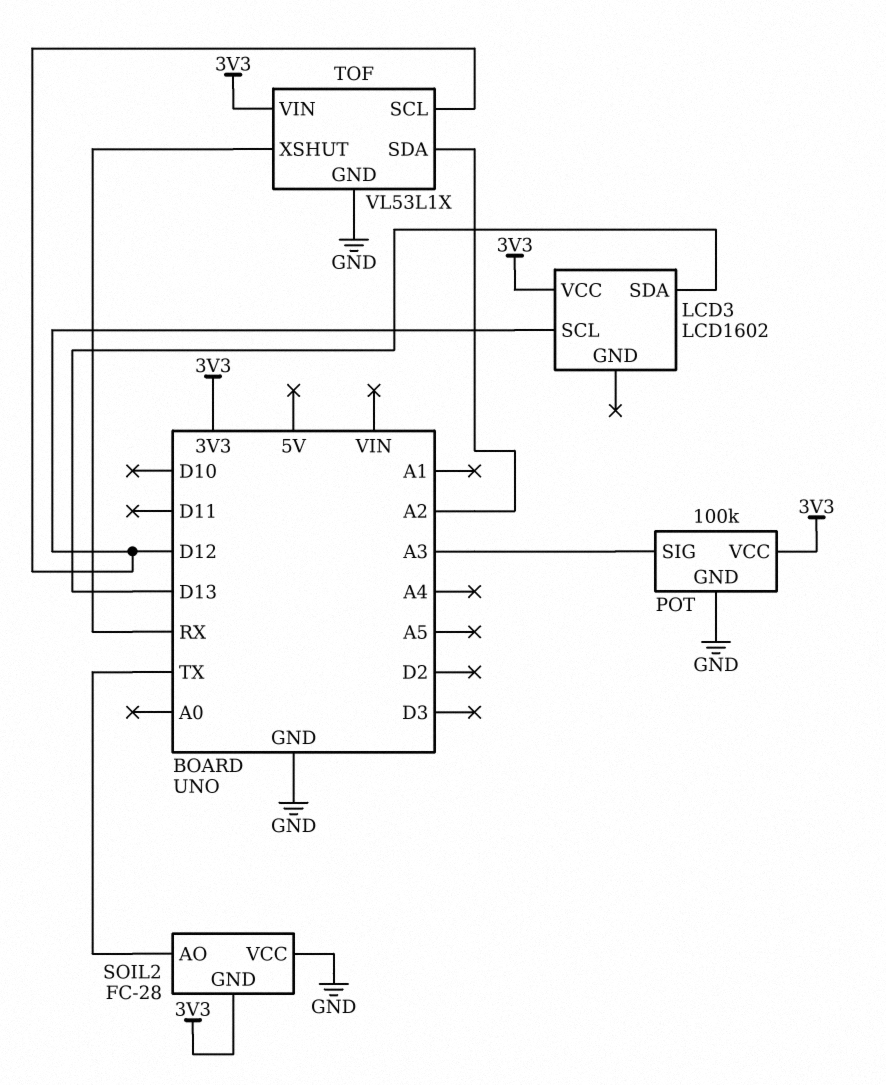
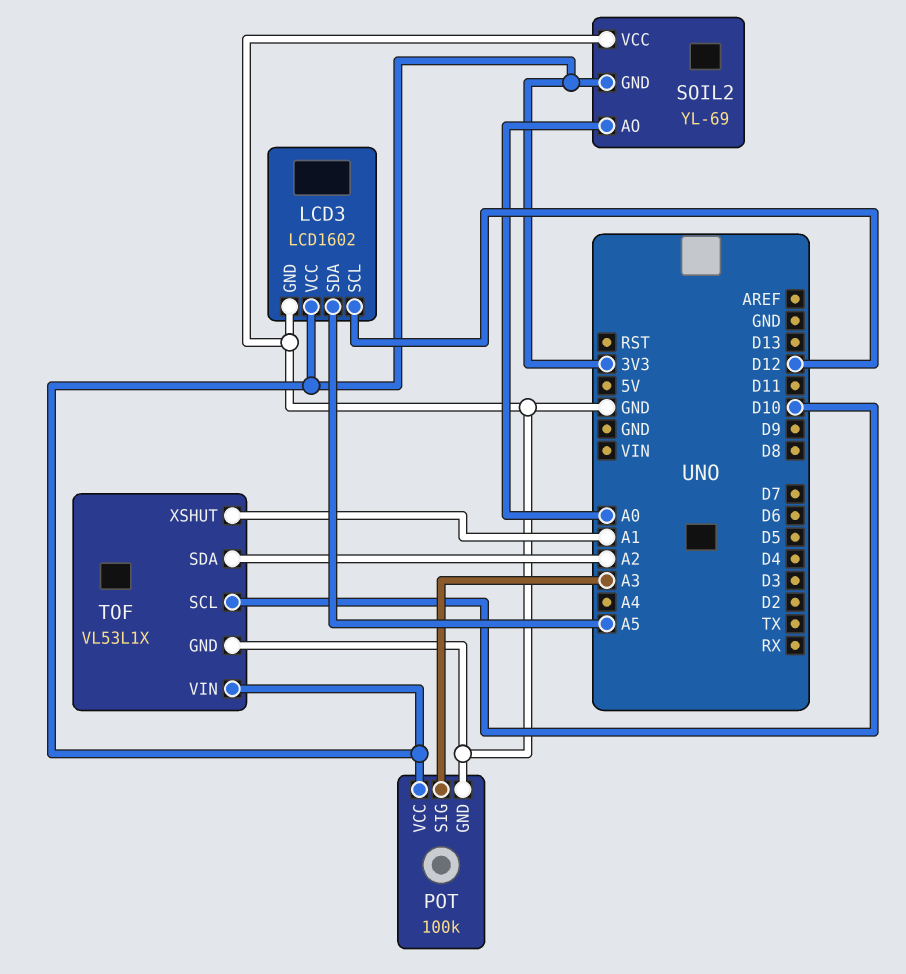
LCD3 pin GND: none -> GND
LCD3 pin SDA: D13 -> A5
SOIL2: FC-28 -> YL-69
SOIL2 pin AO: TX -> A0
TOF pin SCL: D12 -> D10
TOF pin XSHUT: RX -> A1

